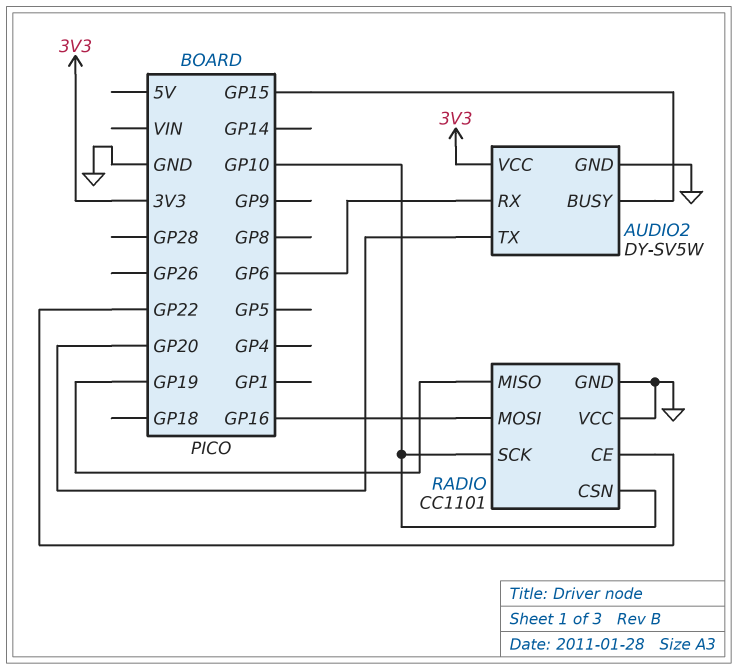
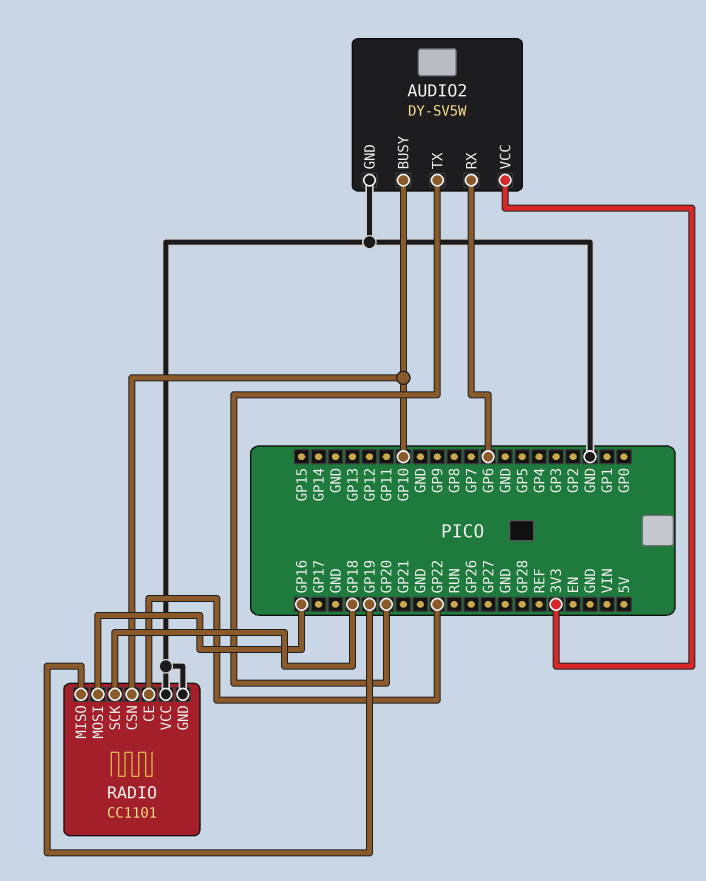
AUDIO2 pin BUSY: GP15 -> GP10
RADIO pin SCK: GP10 -> GP18

